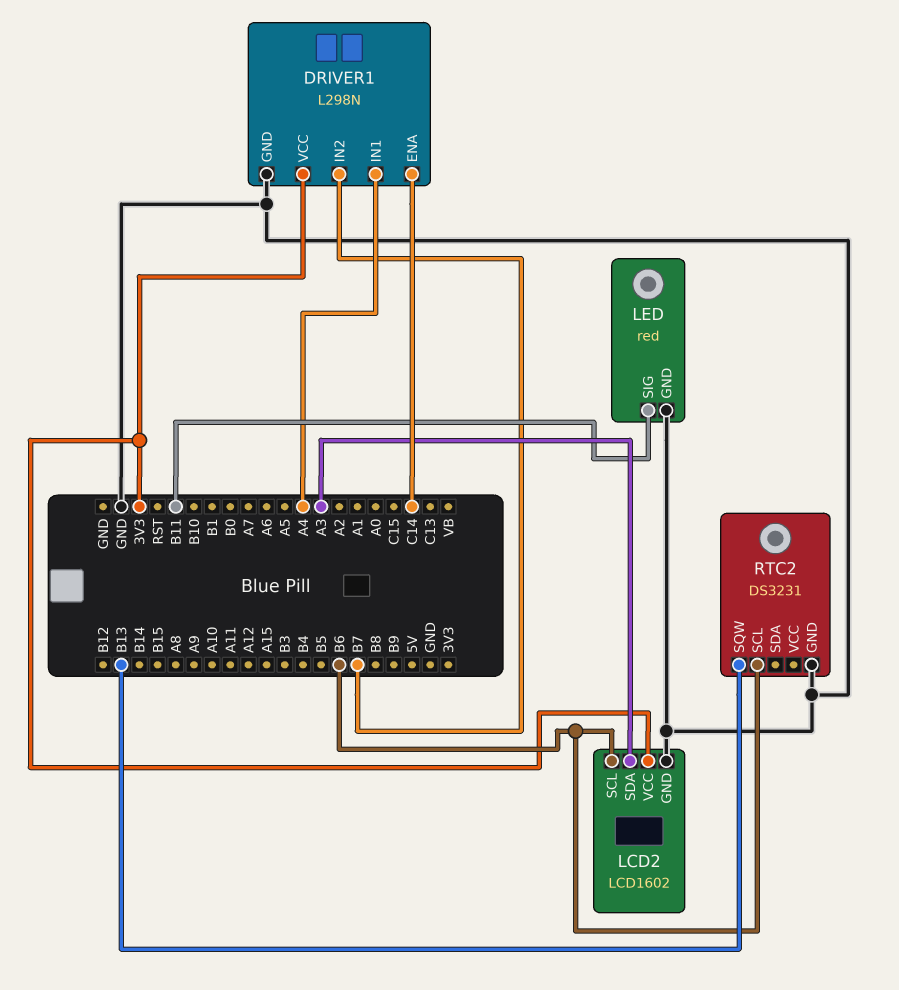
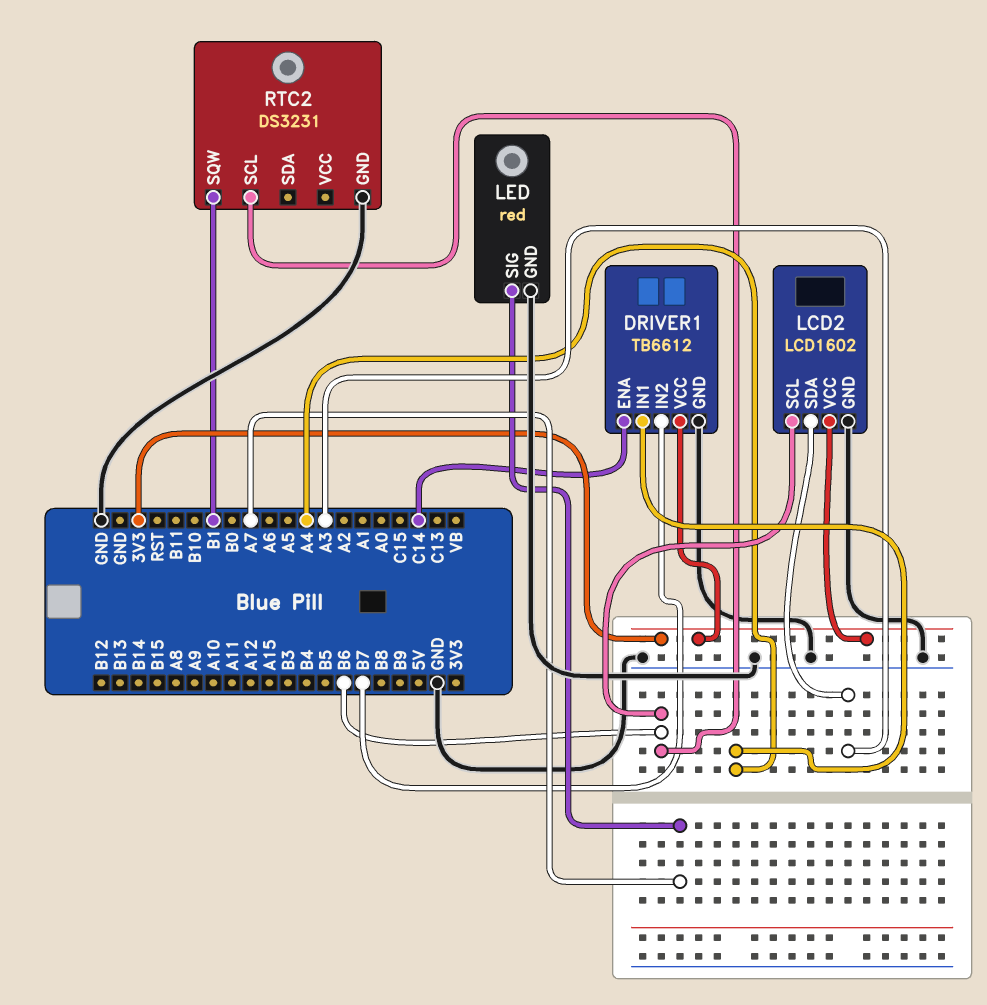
DRIVER1: L298N -> TB6612
LED pin SIG: B11 -> A7
RTC2 pin SQW: B13 -> B1

